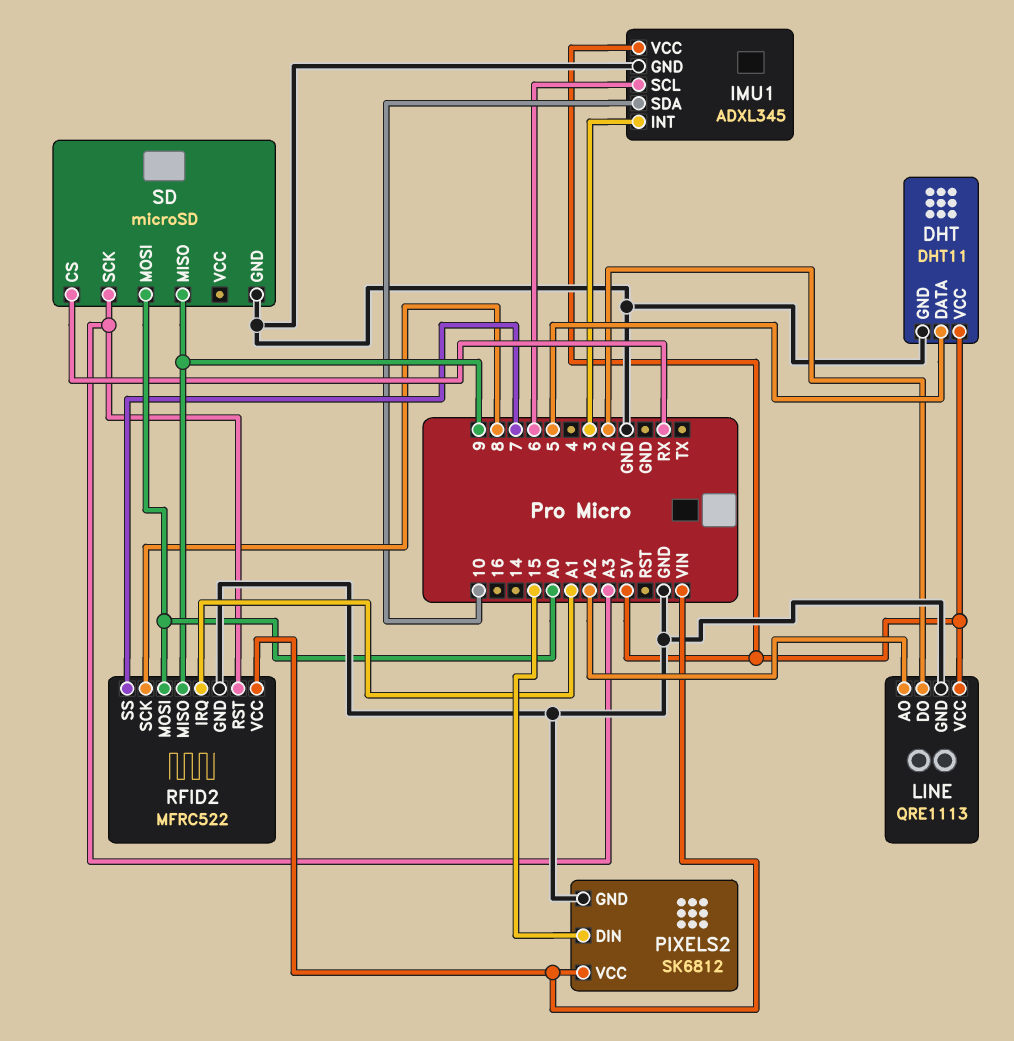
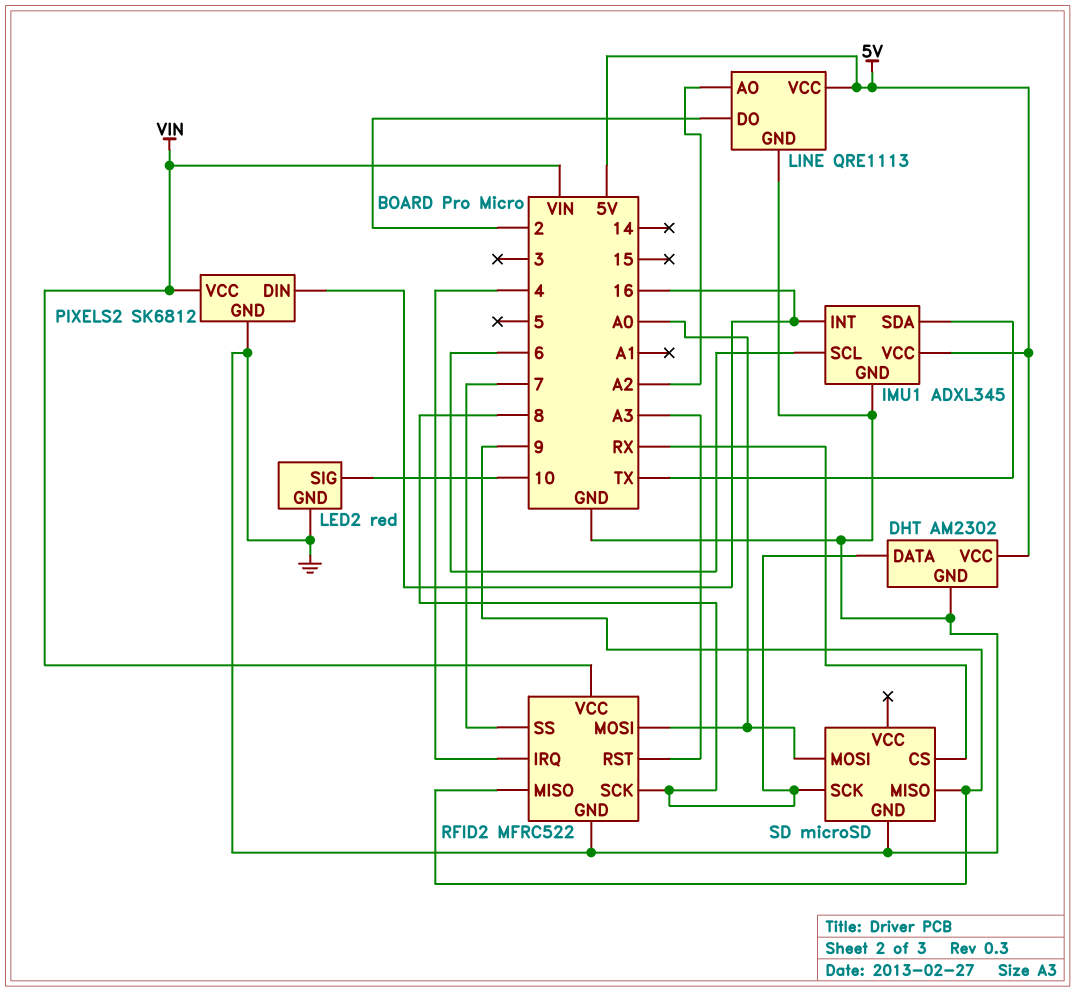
DHT: DHT11 -> AM2302
DHT pin DATA: 5 -> 8
IMU1 pin INT: 3 -> 16
IMU1 pin SDA: 10 -> TX
LED2: none -> red
LED2 pin GND: none -> GND
LED2 pin SIG: none -> 10
PIXELS2 pin DIN: 15 -> 16
RFID2 pin IRQ: A1 -> 4
SD pin SCK: A3 -> 8

